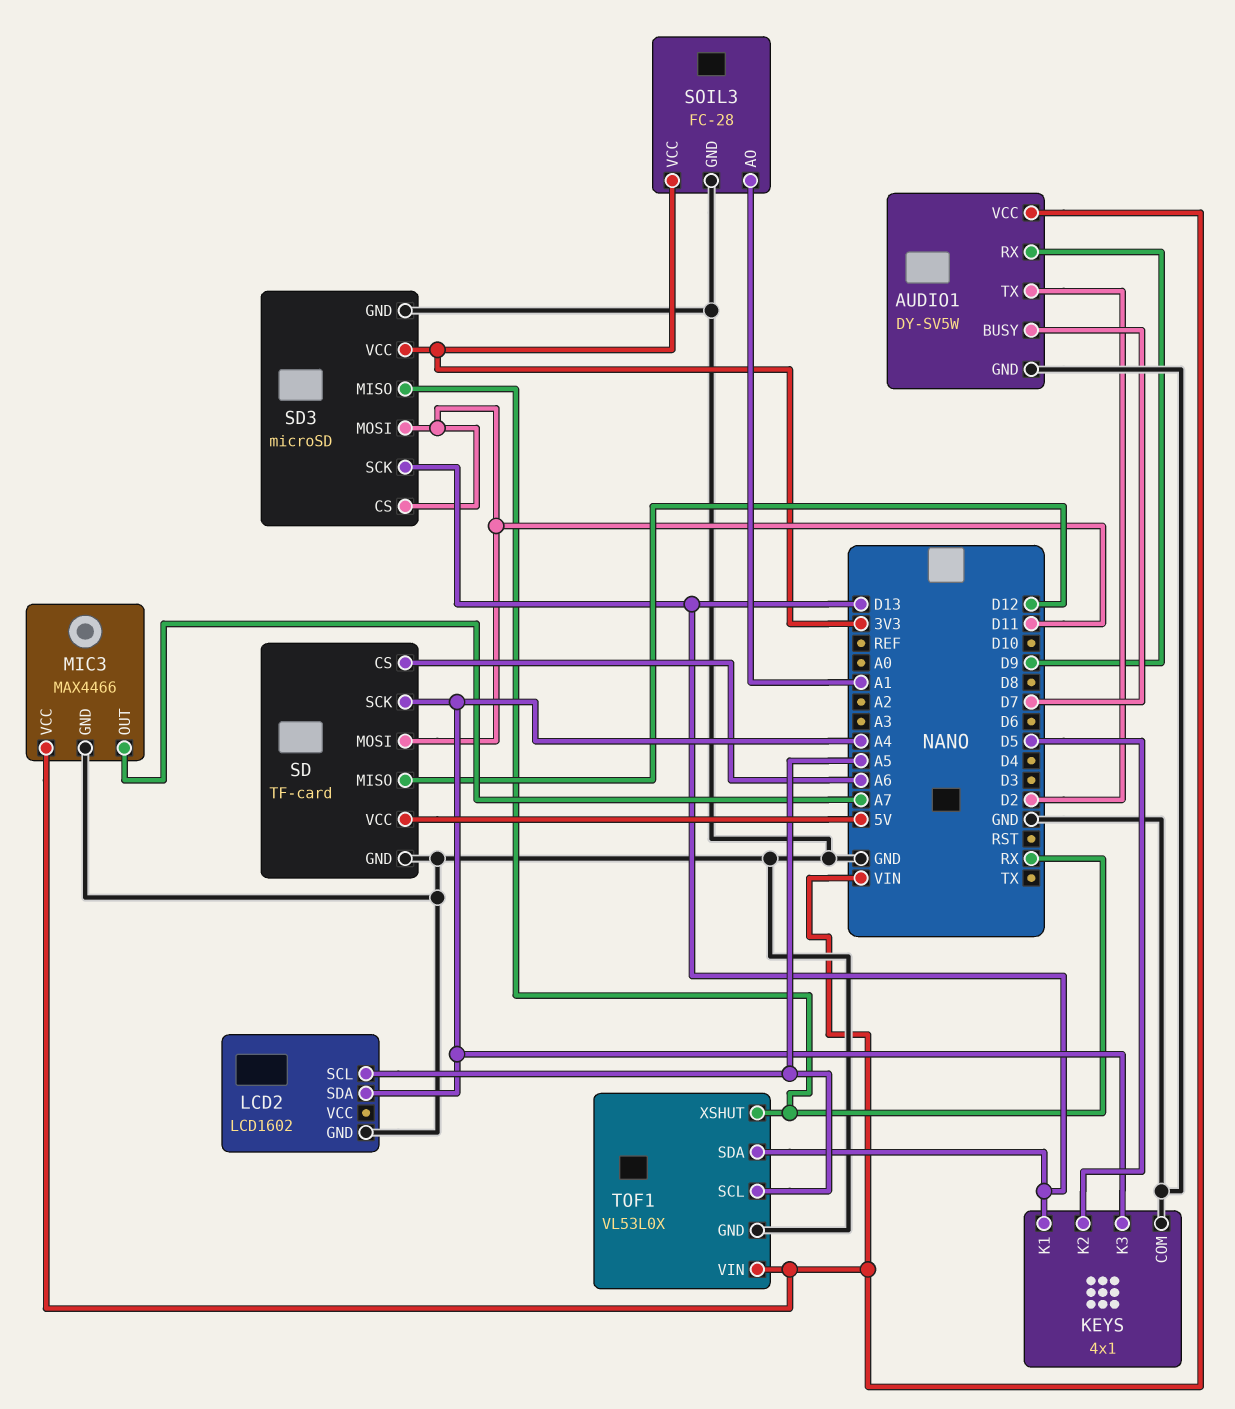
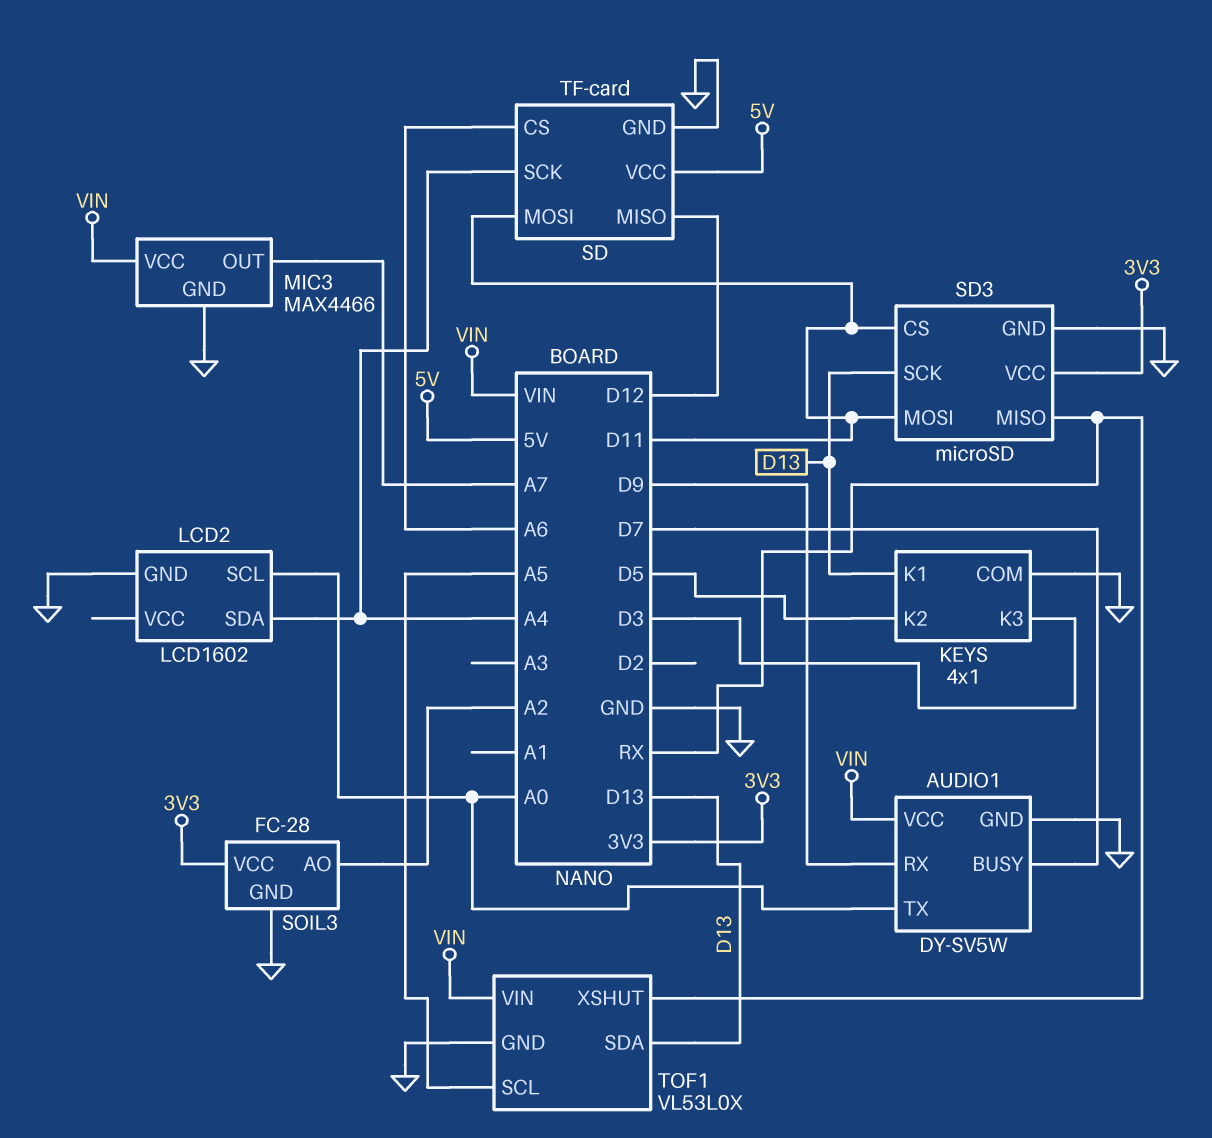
AUDIO1 pin TX: D2 -> A0
KEYS pin K3: A4 -> D3
LCD2 pin SCL: A5 -> A0
SOIL3 pin AO: A1 -> A2

